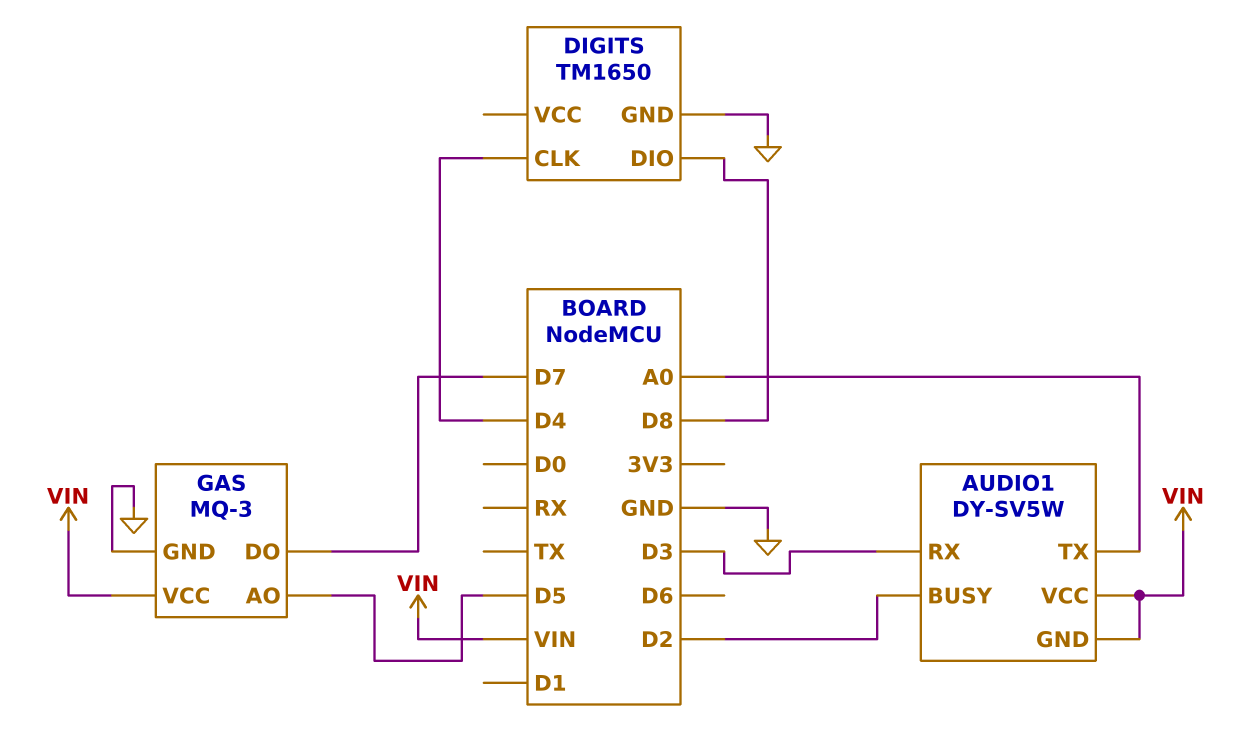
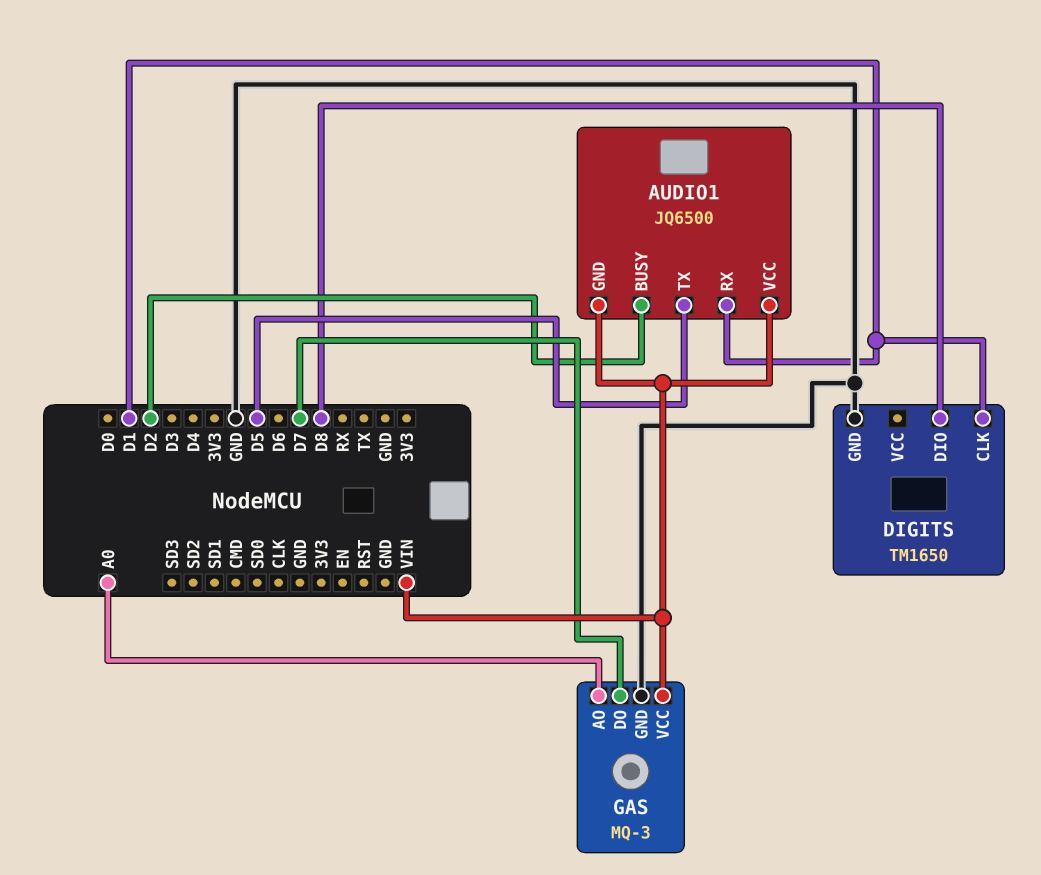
AUDIO1: DY-SV5W -> JQ6500
AUDIO1 pin RX: D3 -> D1
AUDIO1 pin TX: A0 -> D5
DIGITS pin CLK: D4 -> D1
GAS pin AO: D5 -> A0

